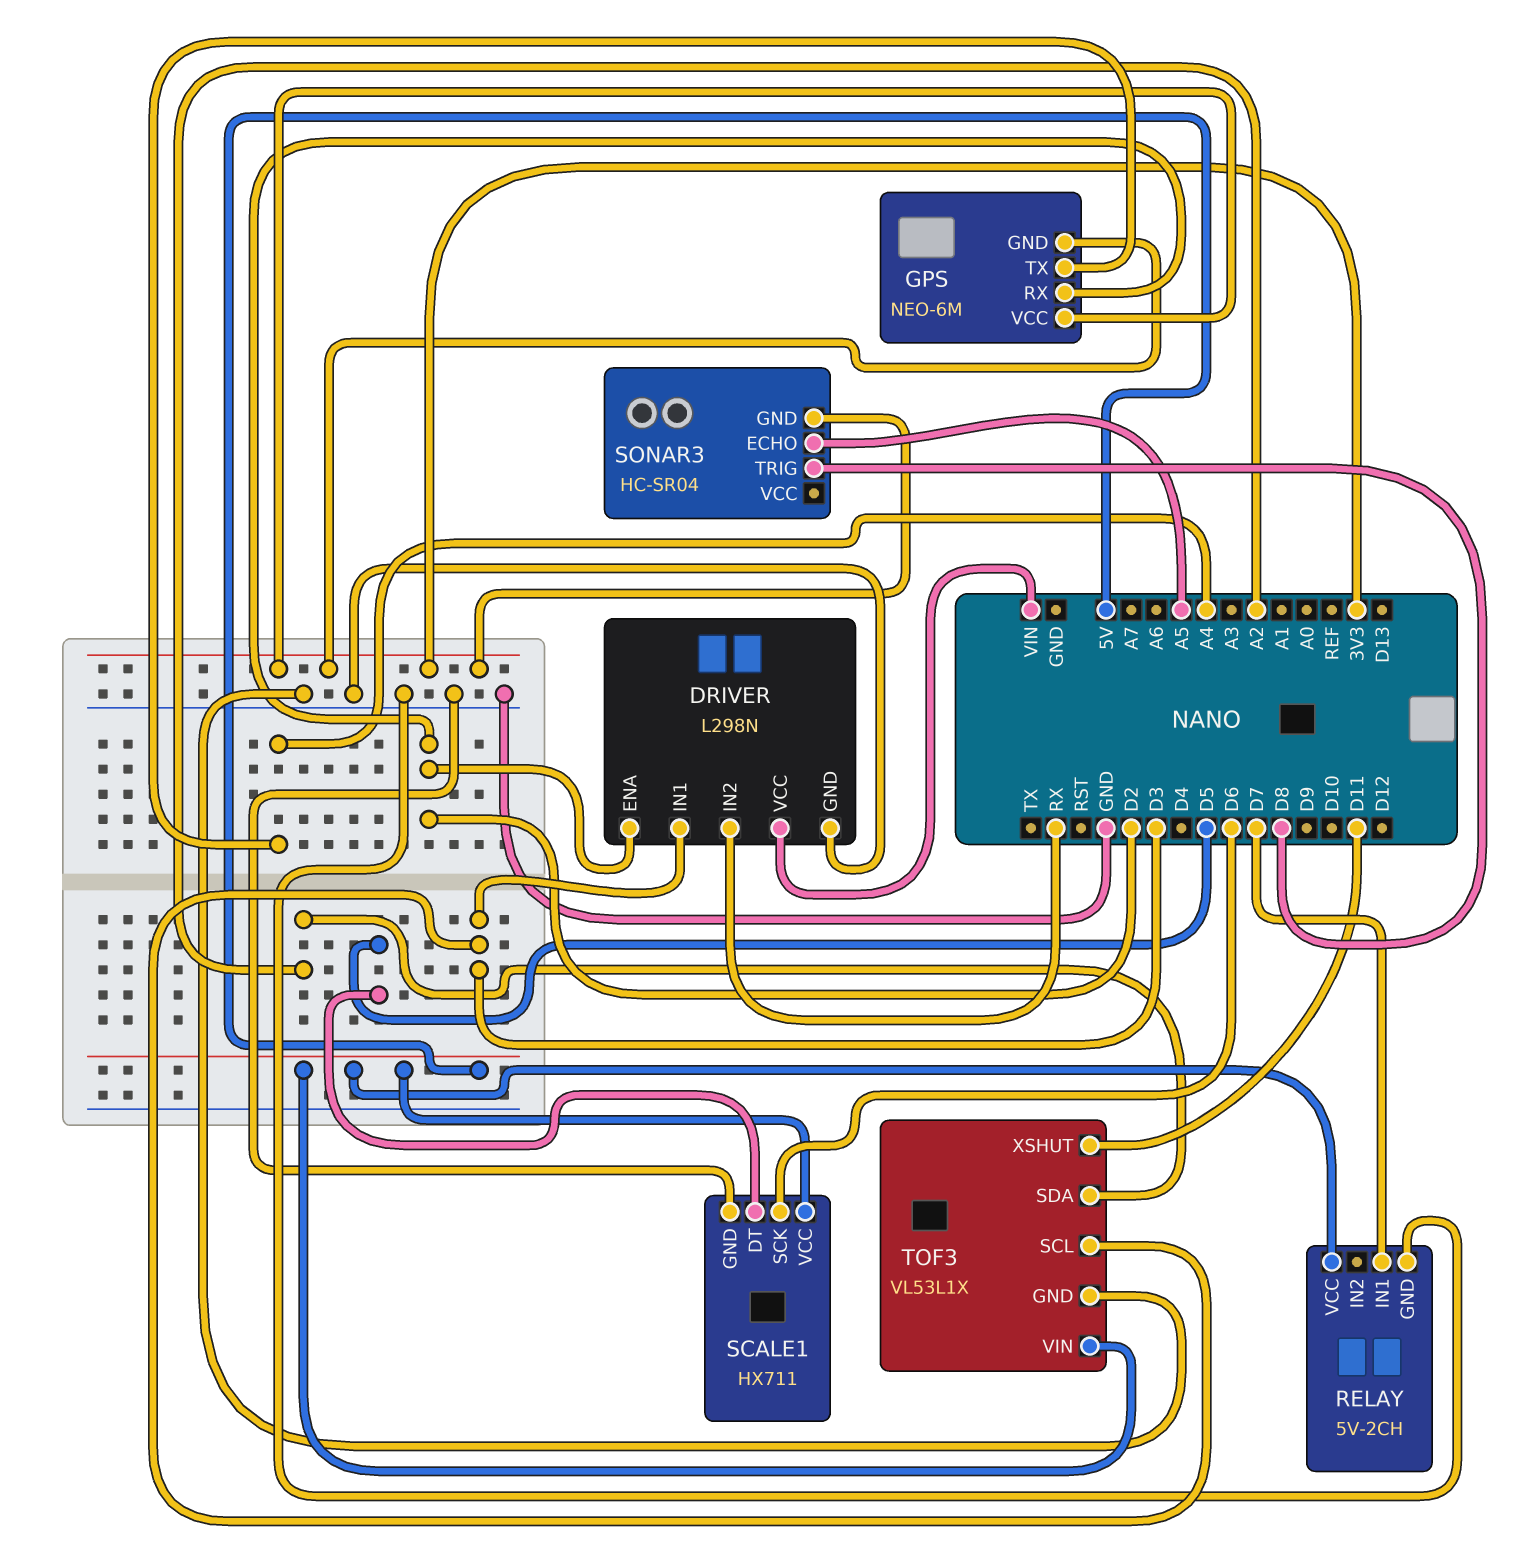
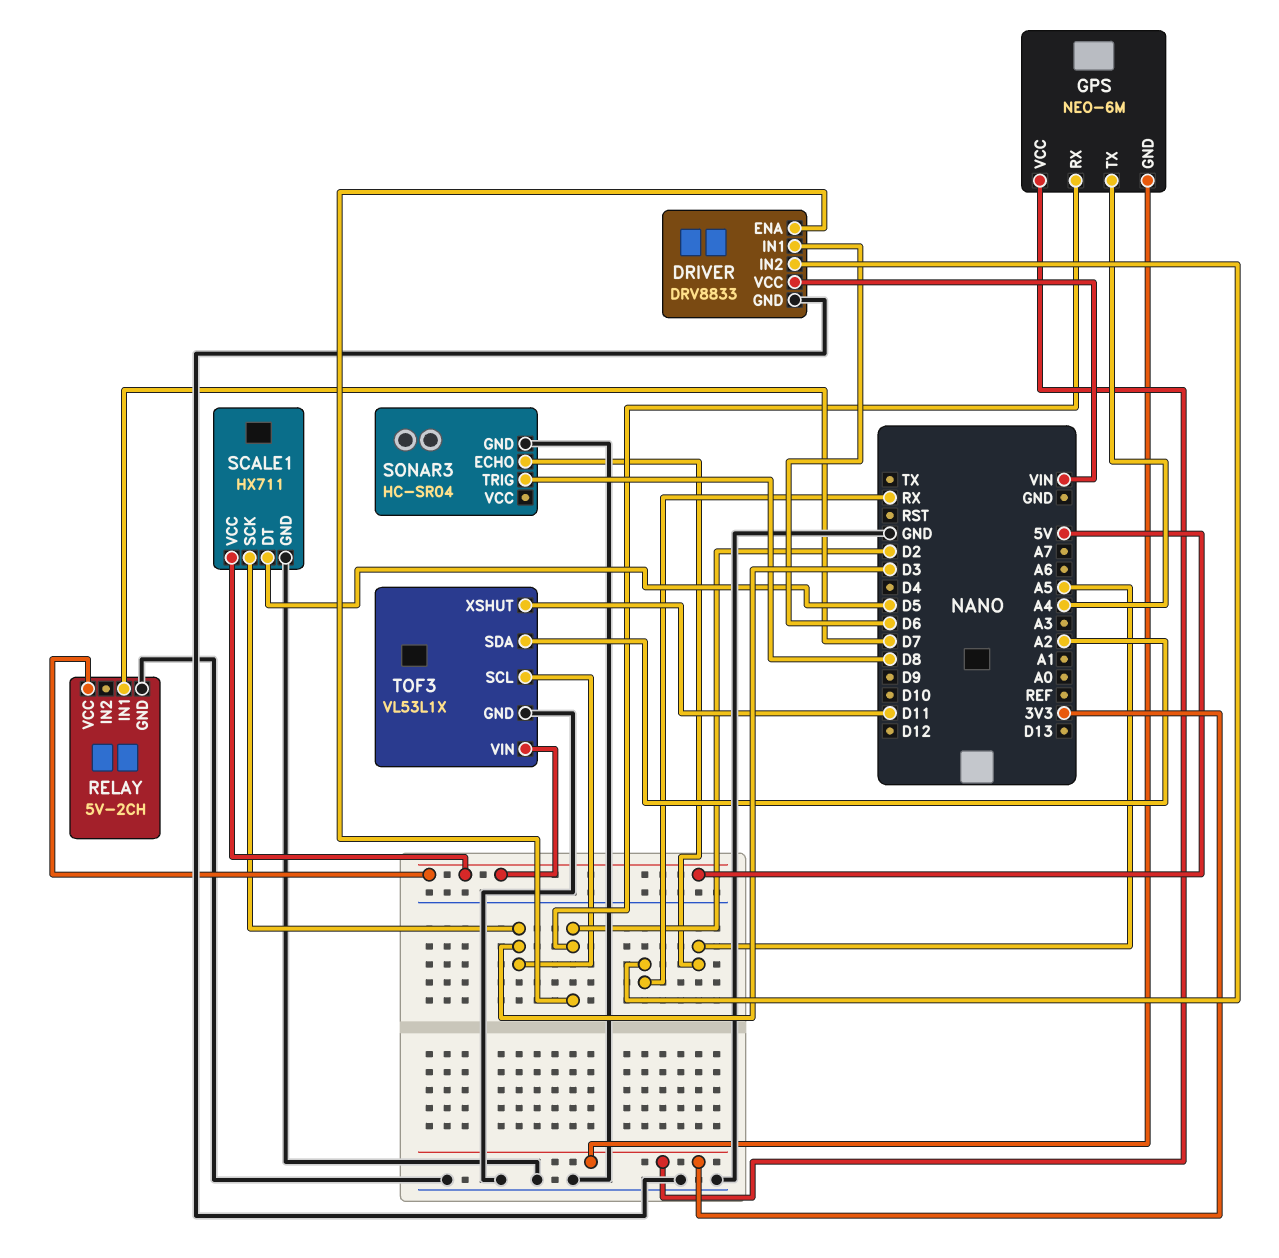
DRIVER: L298N -> DRV8833
DRIVER pin IN1: D3 -> D6
SCALE1 pin SCK: D6 -> D3
SONAR3 pin GND: 3V3 -> GND

